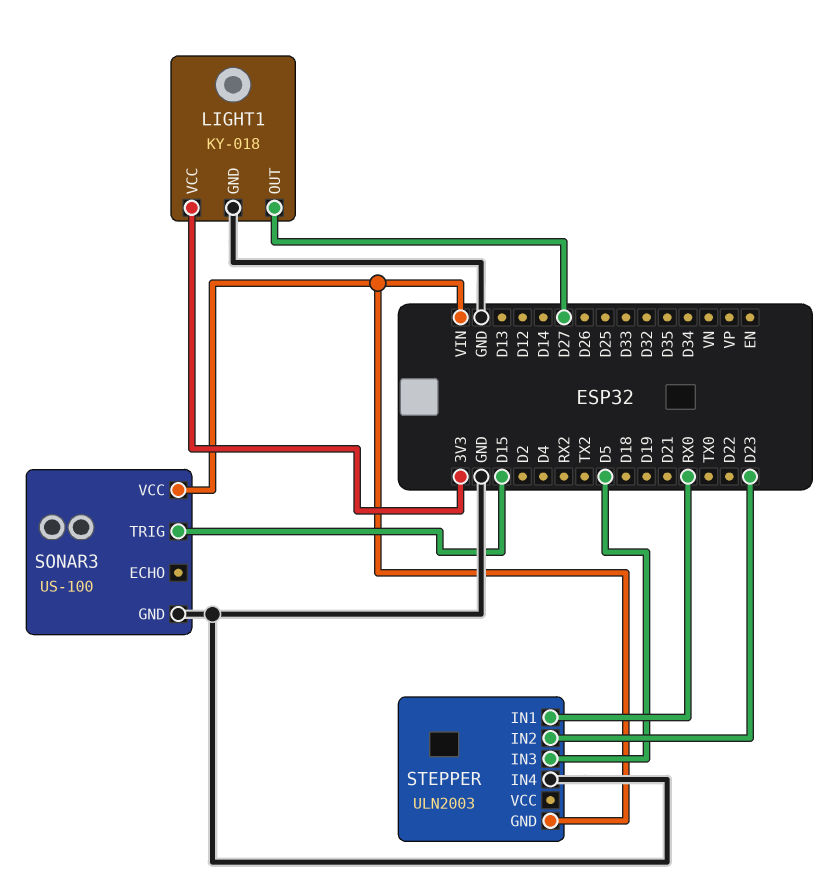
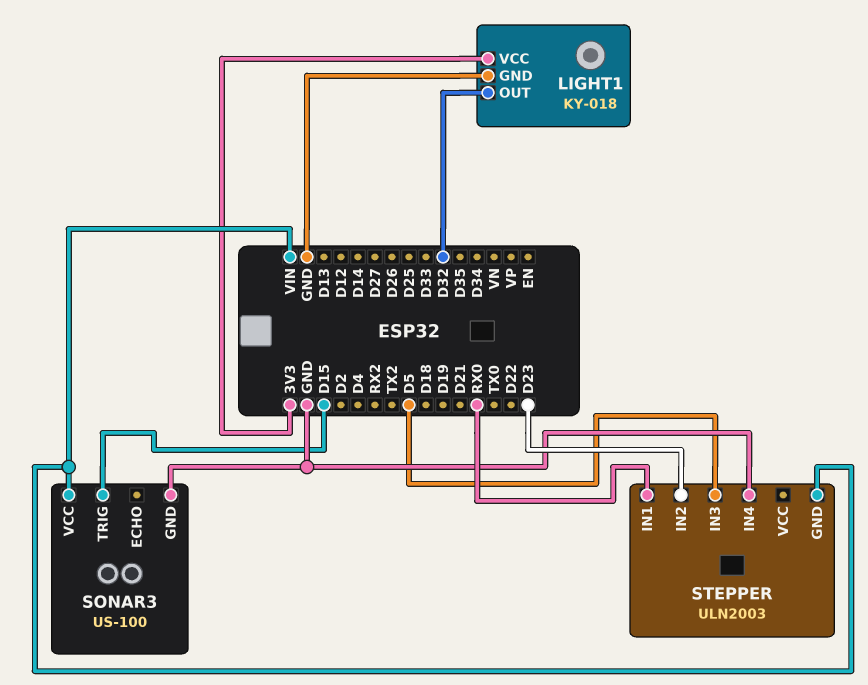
LIGHT1 pin OUT: D27 -> D32

